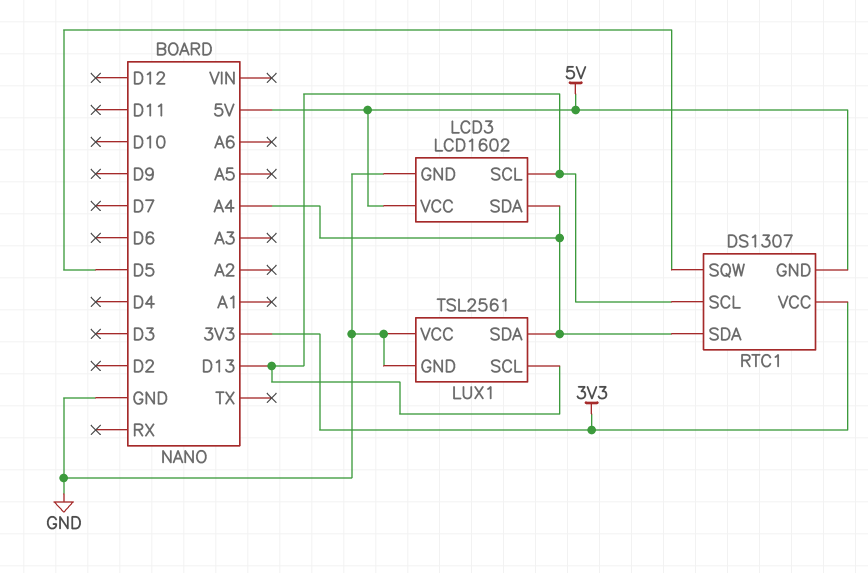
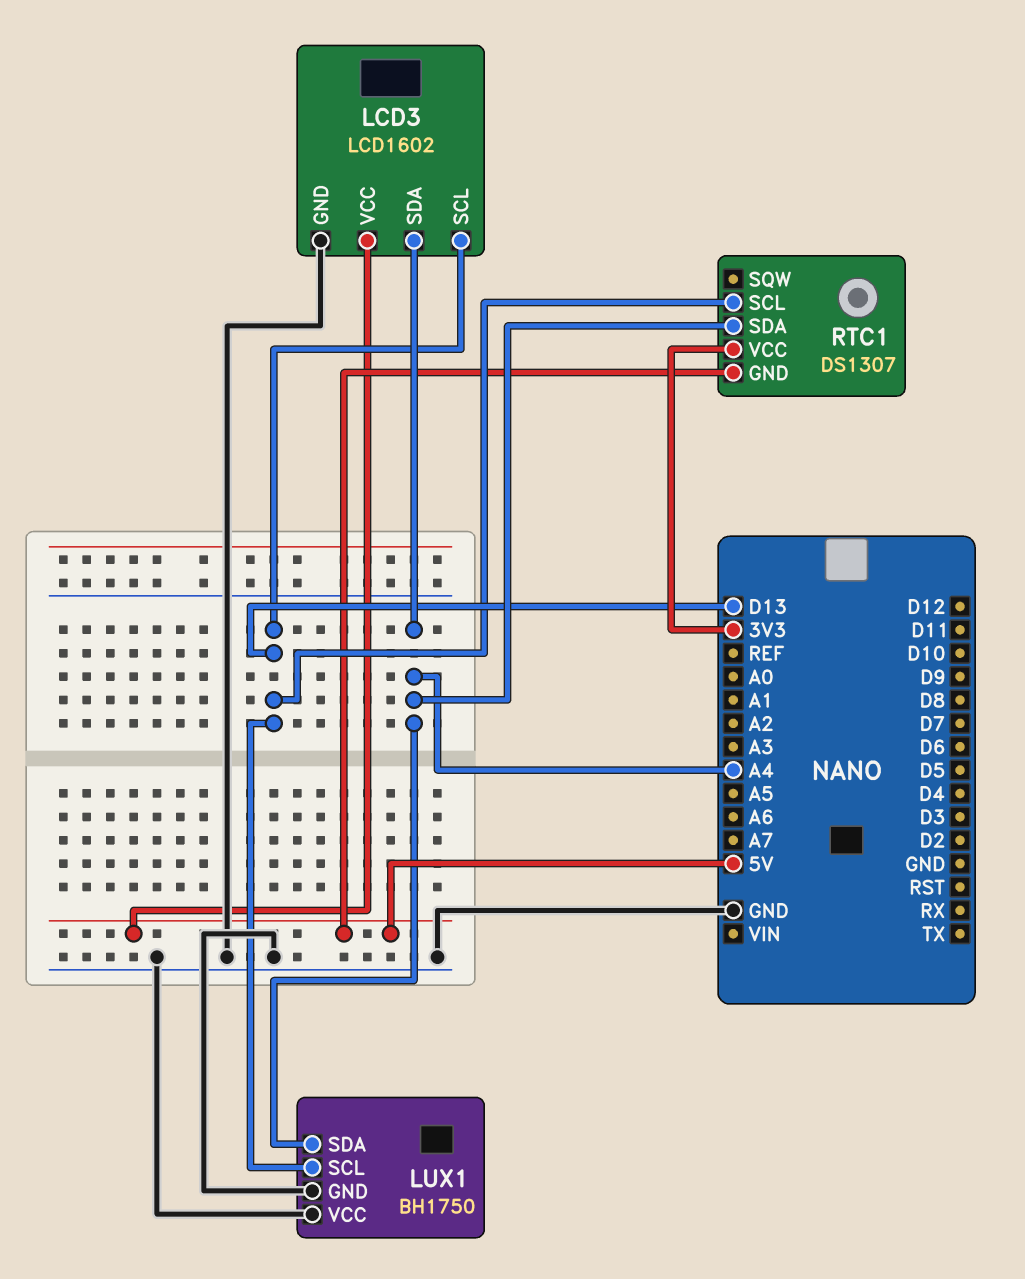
LUX1: TSL2561 -> BH1750
RTC1 pin SQW: D5 -> none

